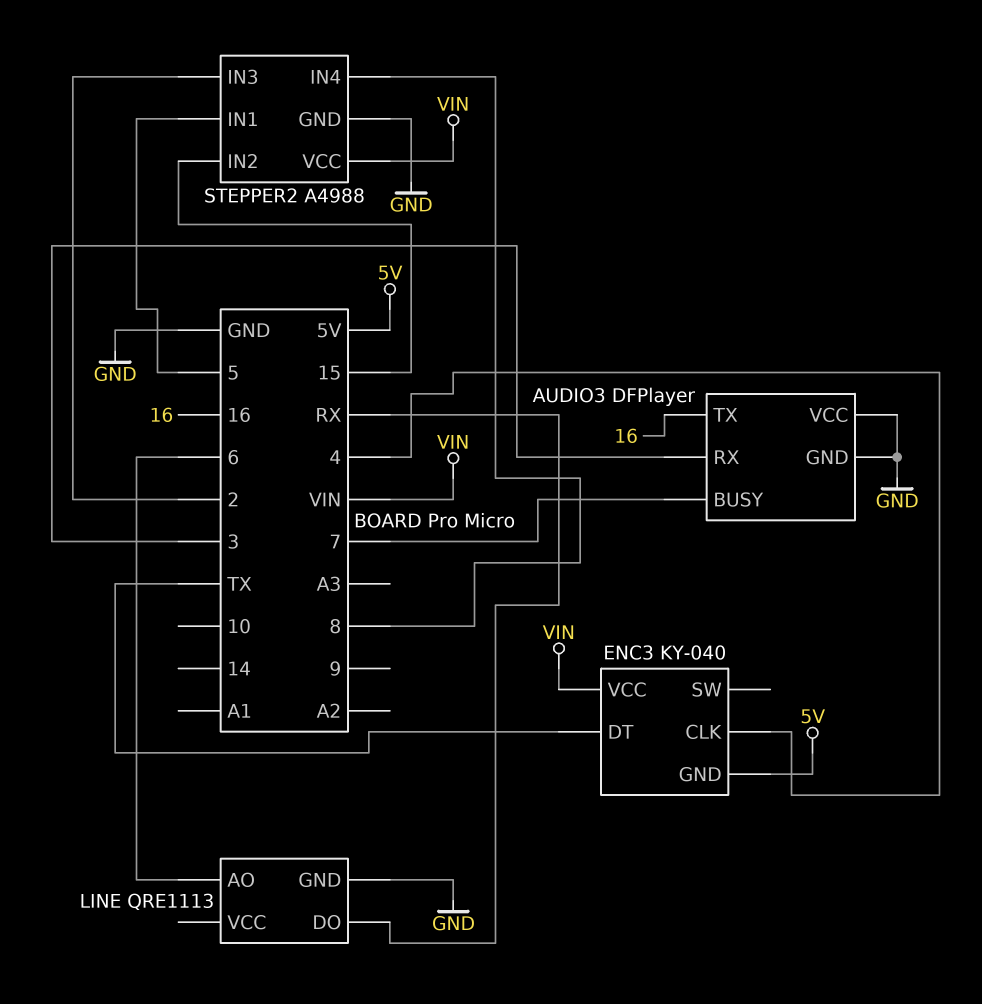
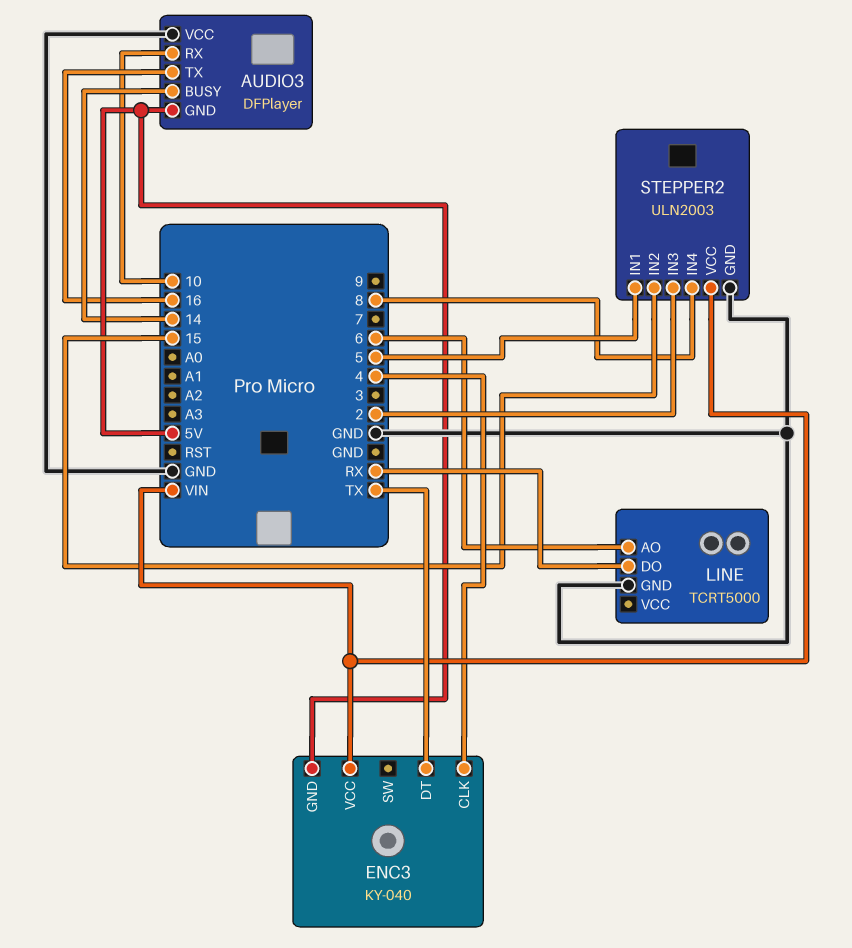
AUDIO3 pin BUSY: 7 -> 14
AUDIO3 pin GND: GND -> 5V
AUDIO3 pin RX: 3 -> 10
LINE: QRE1113 -> TCRT5000
STEPPER2: A4988 -> ULN2003

